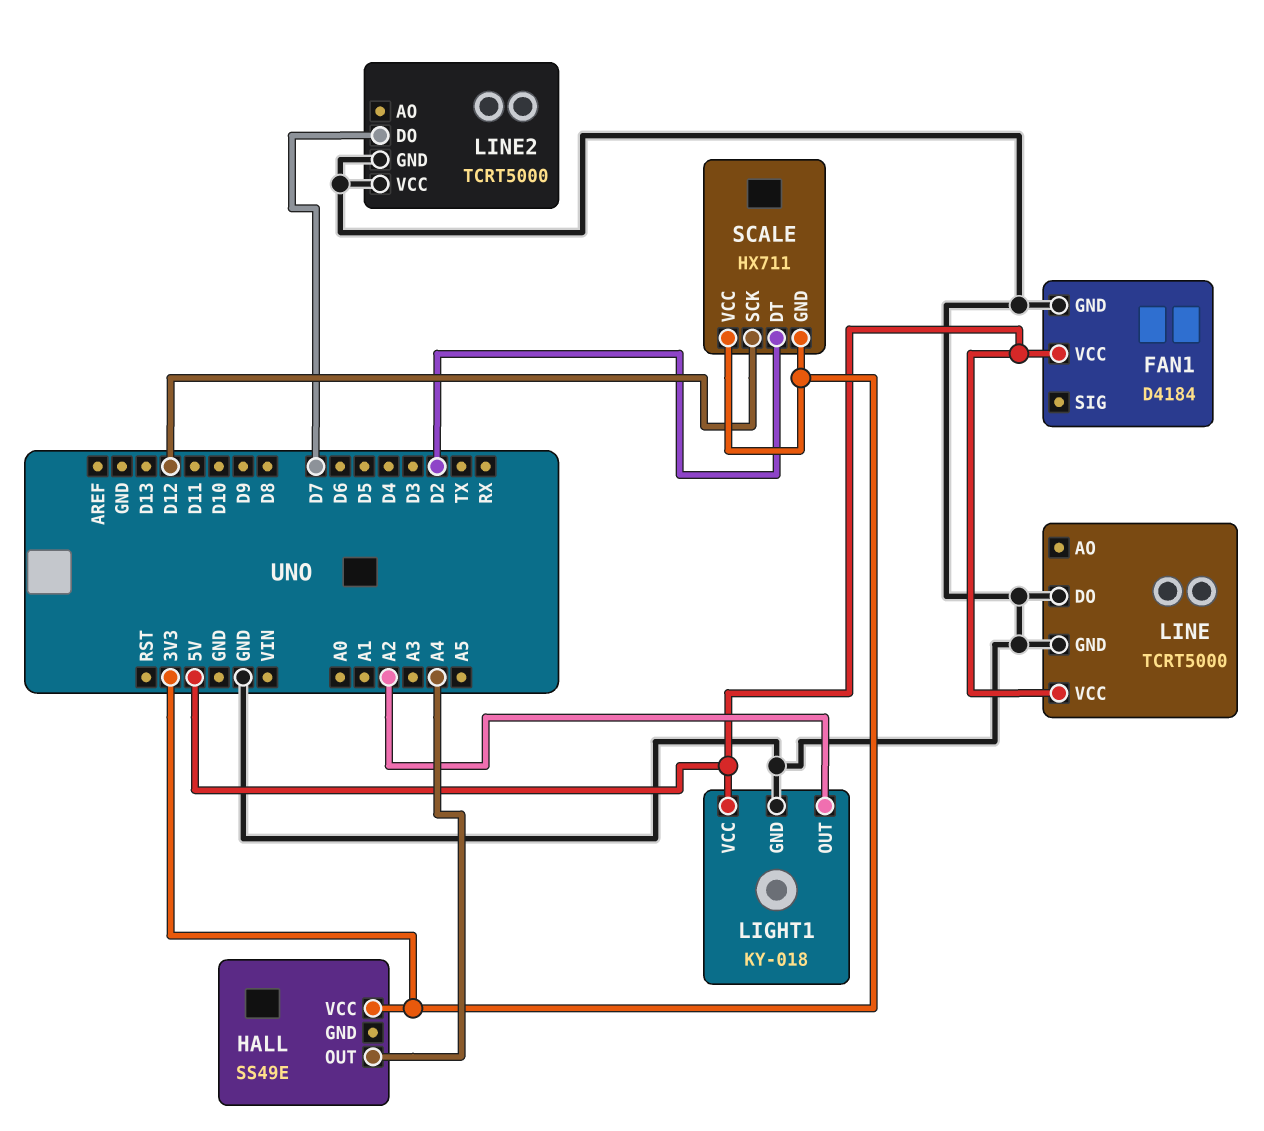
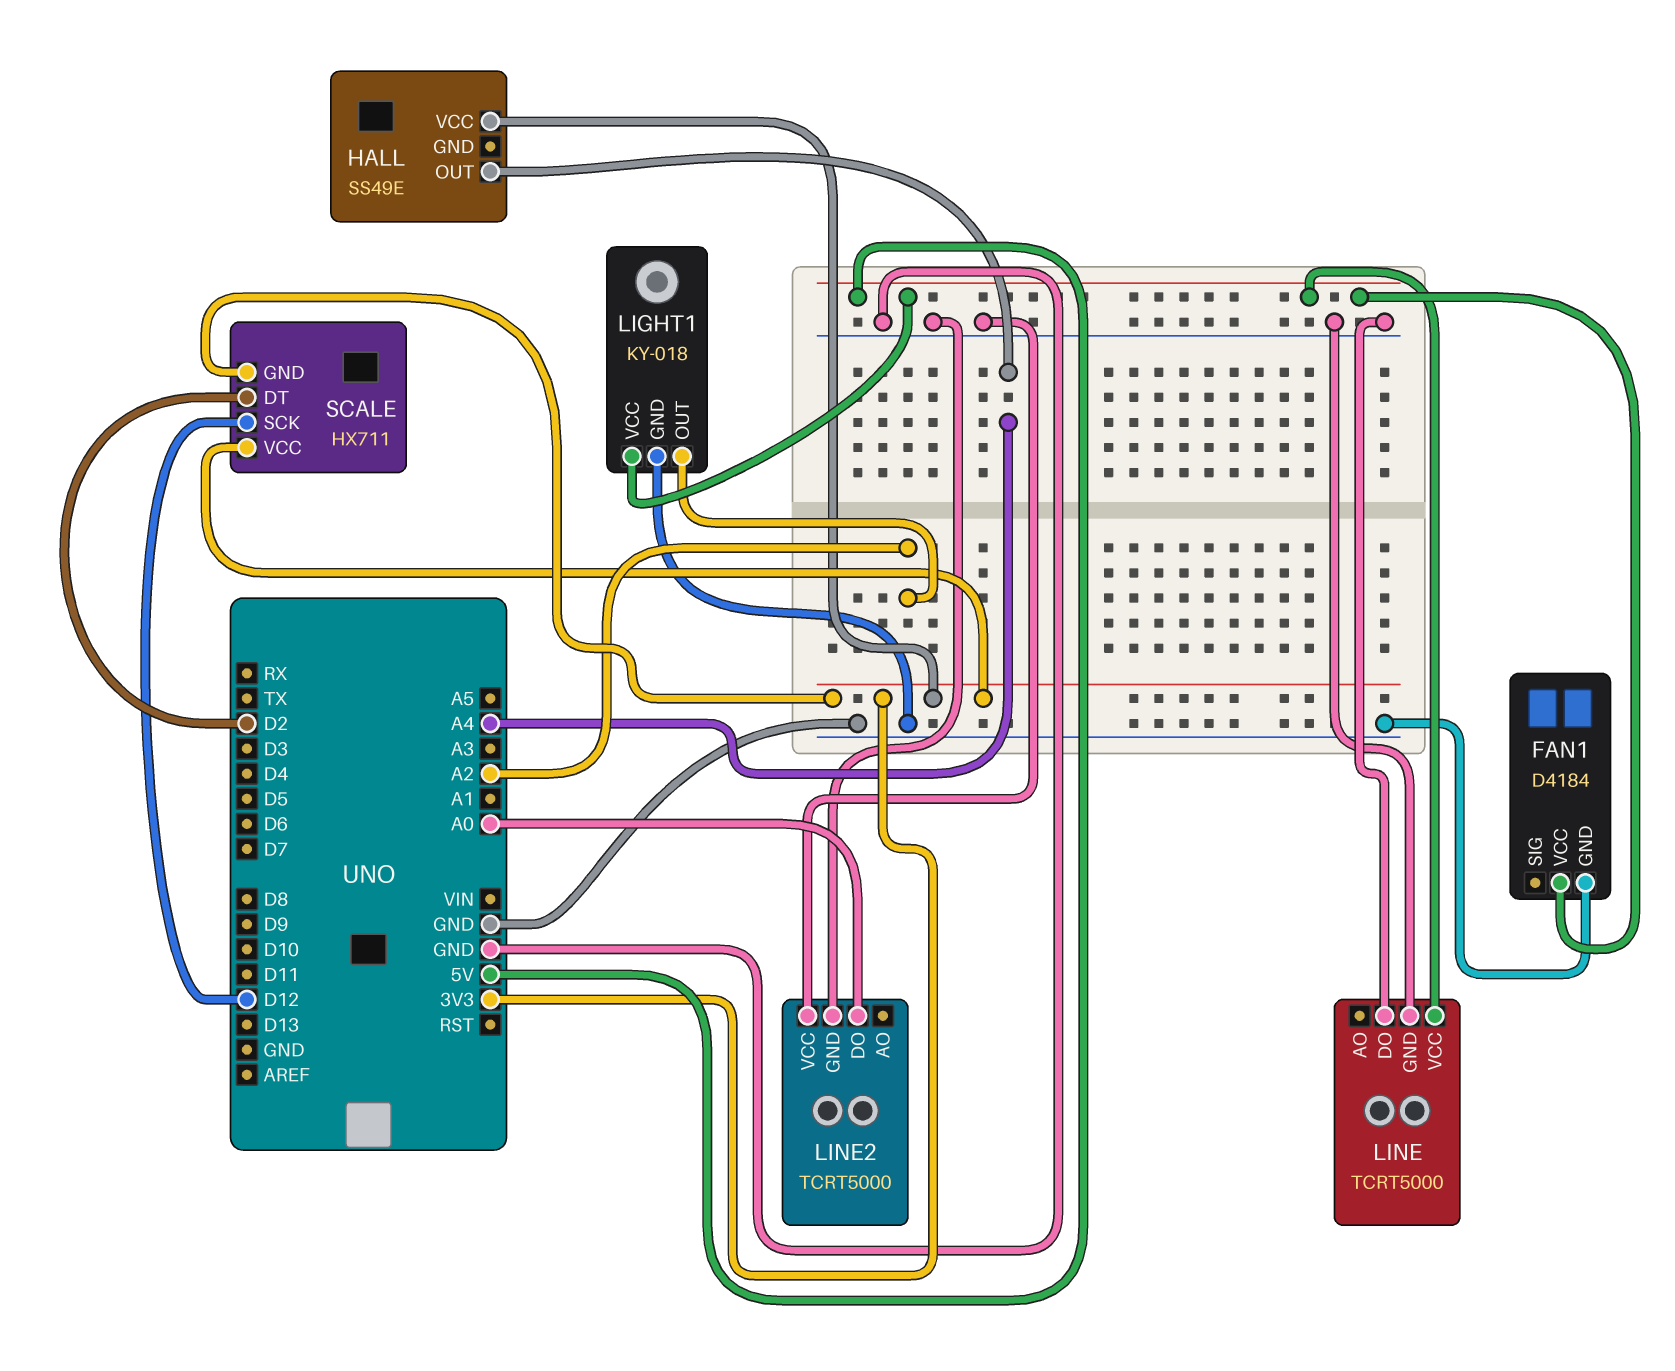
LINE2 pin DO: D7 -> A0

